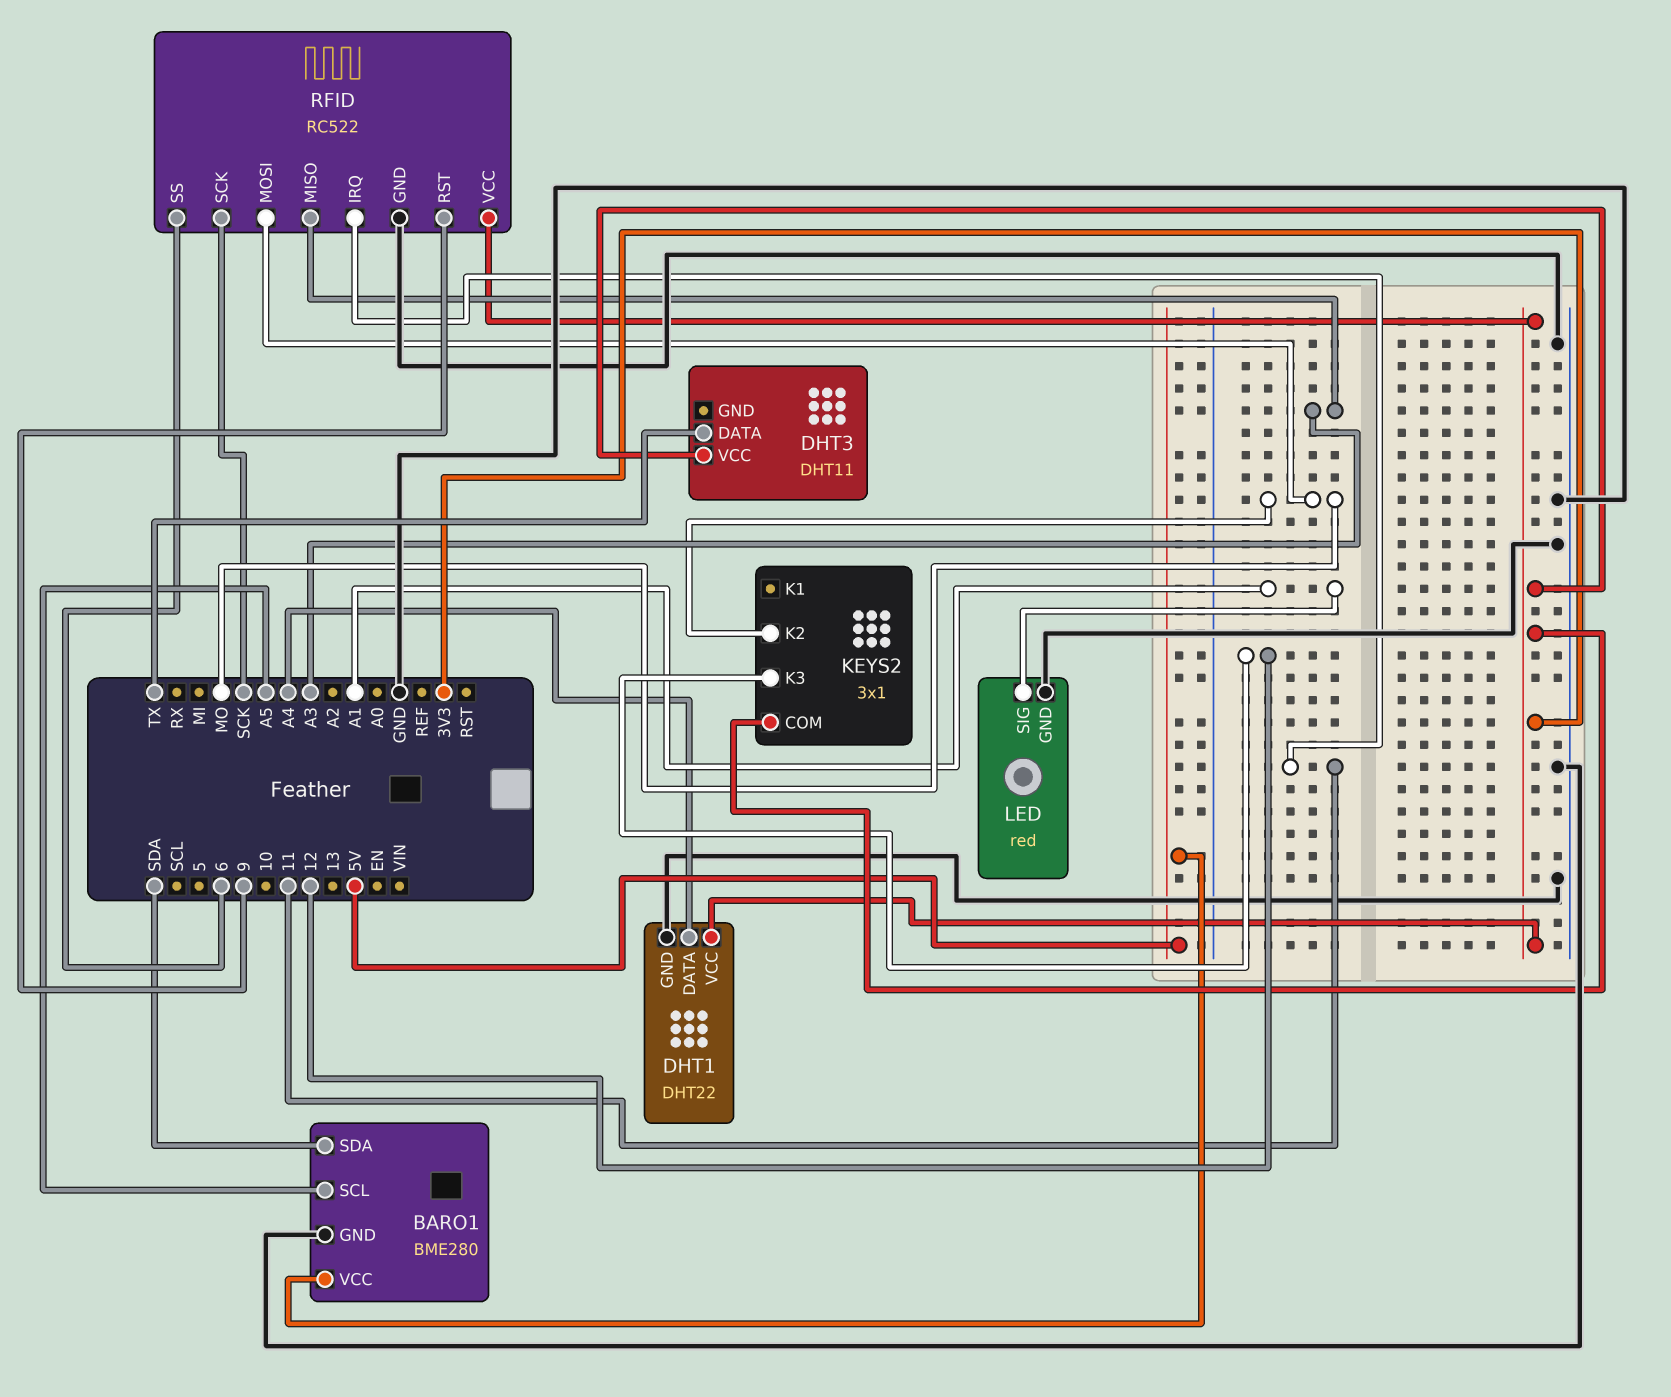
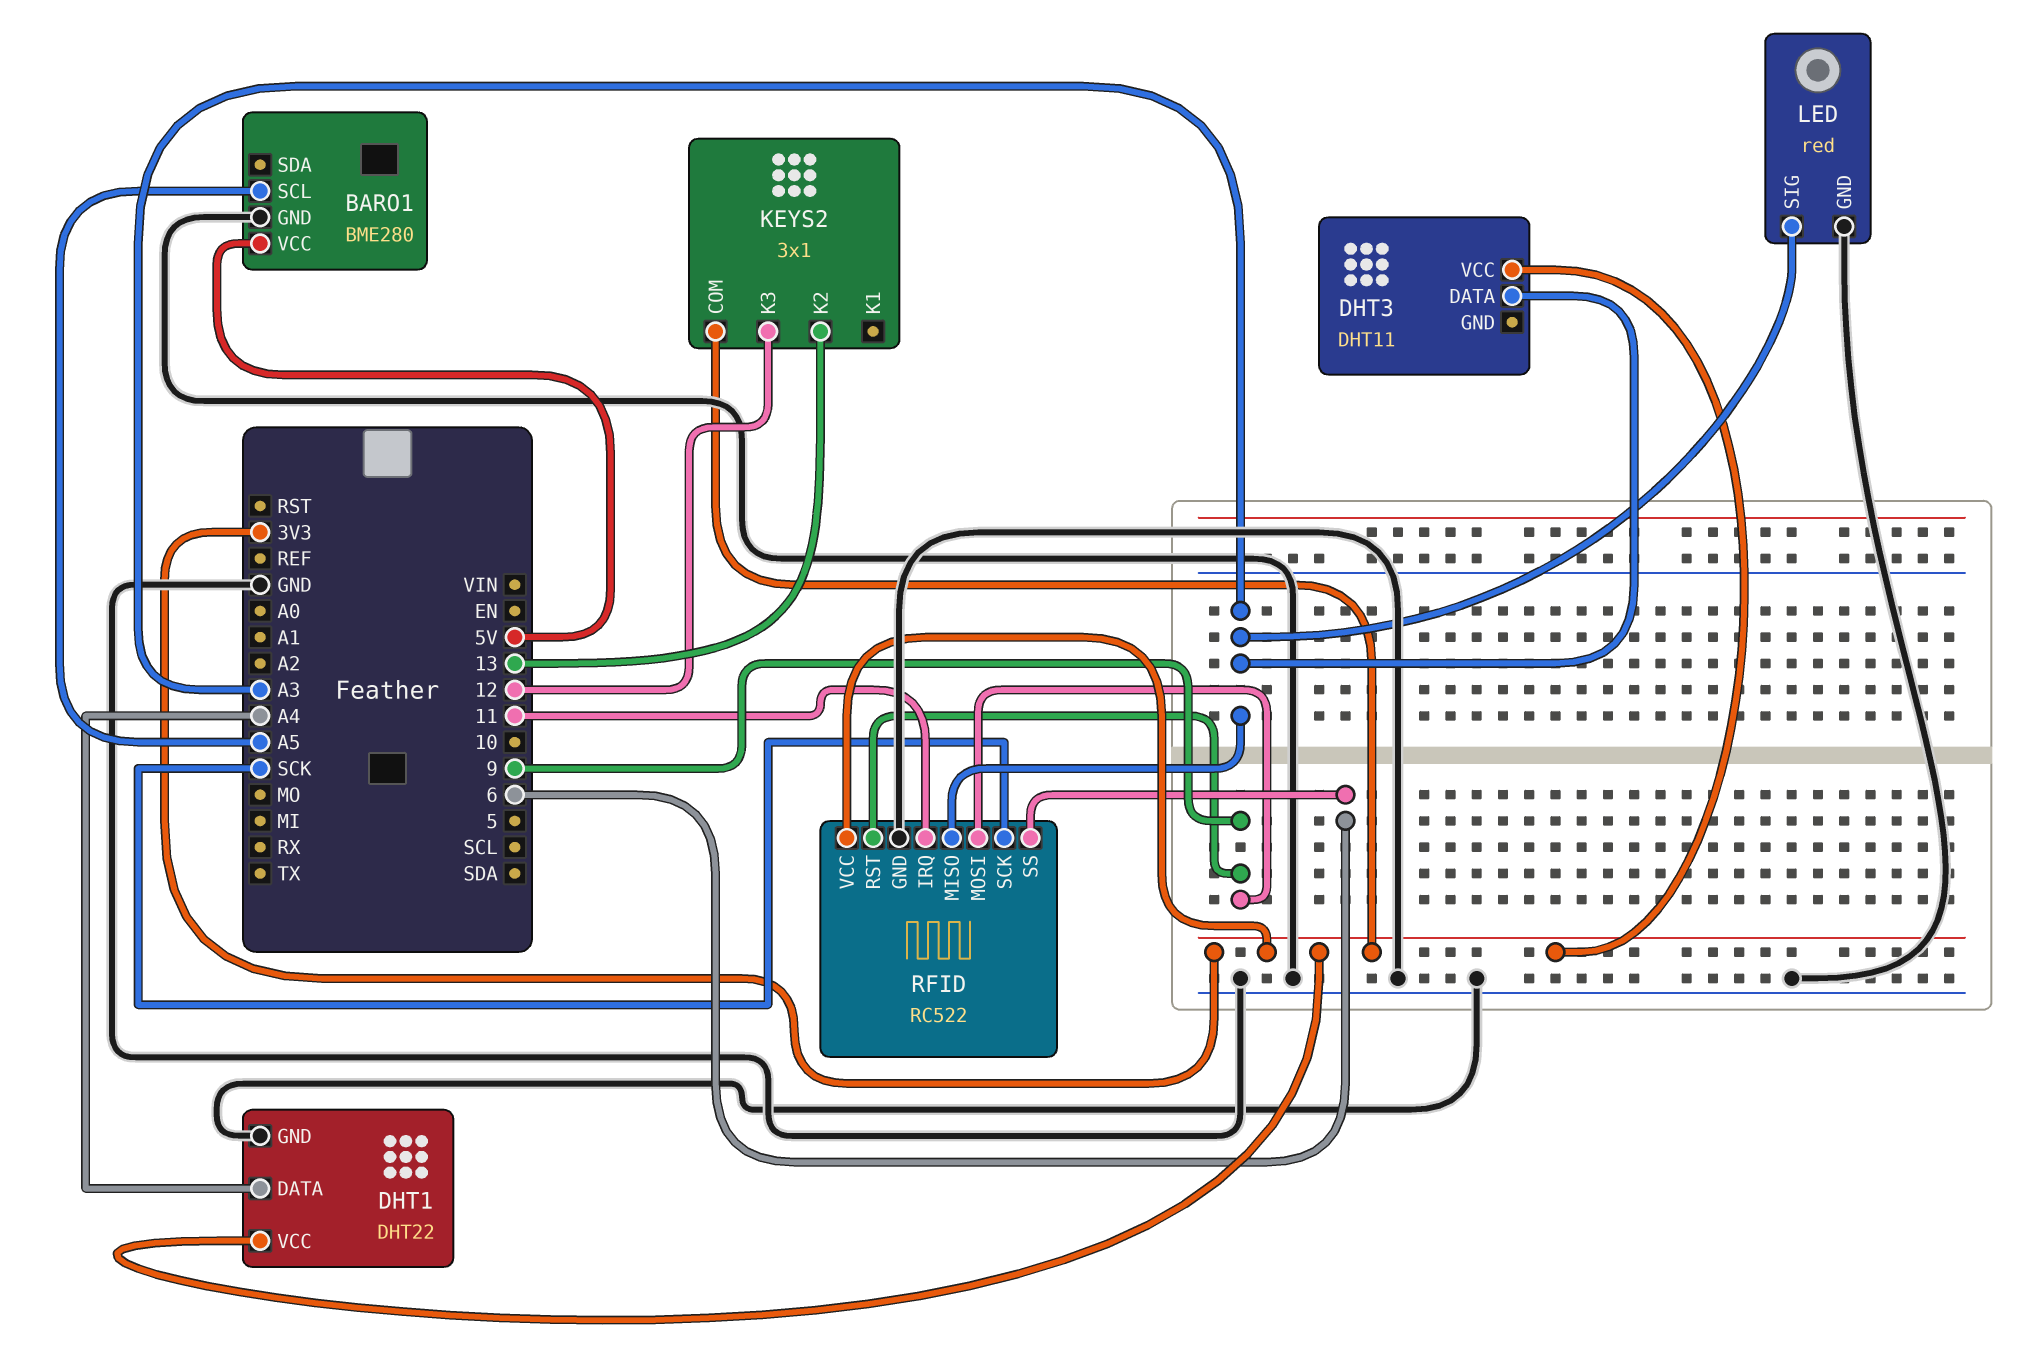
BARO1 pin SDA: SDA -> none
DHT3 pin DATA: TX -> A3
KEYS2 pin K2: MO -> 13
LED pin SIG: A1 -> A3
RFID pin MOSI: MO -> 9

